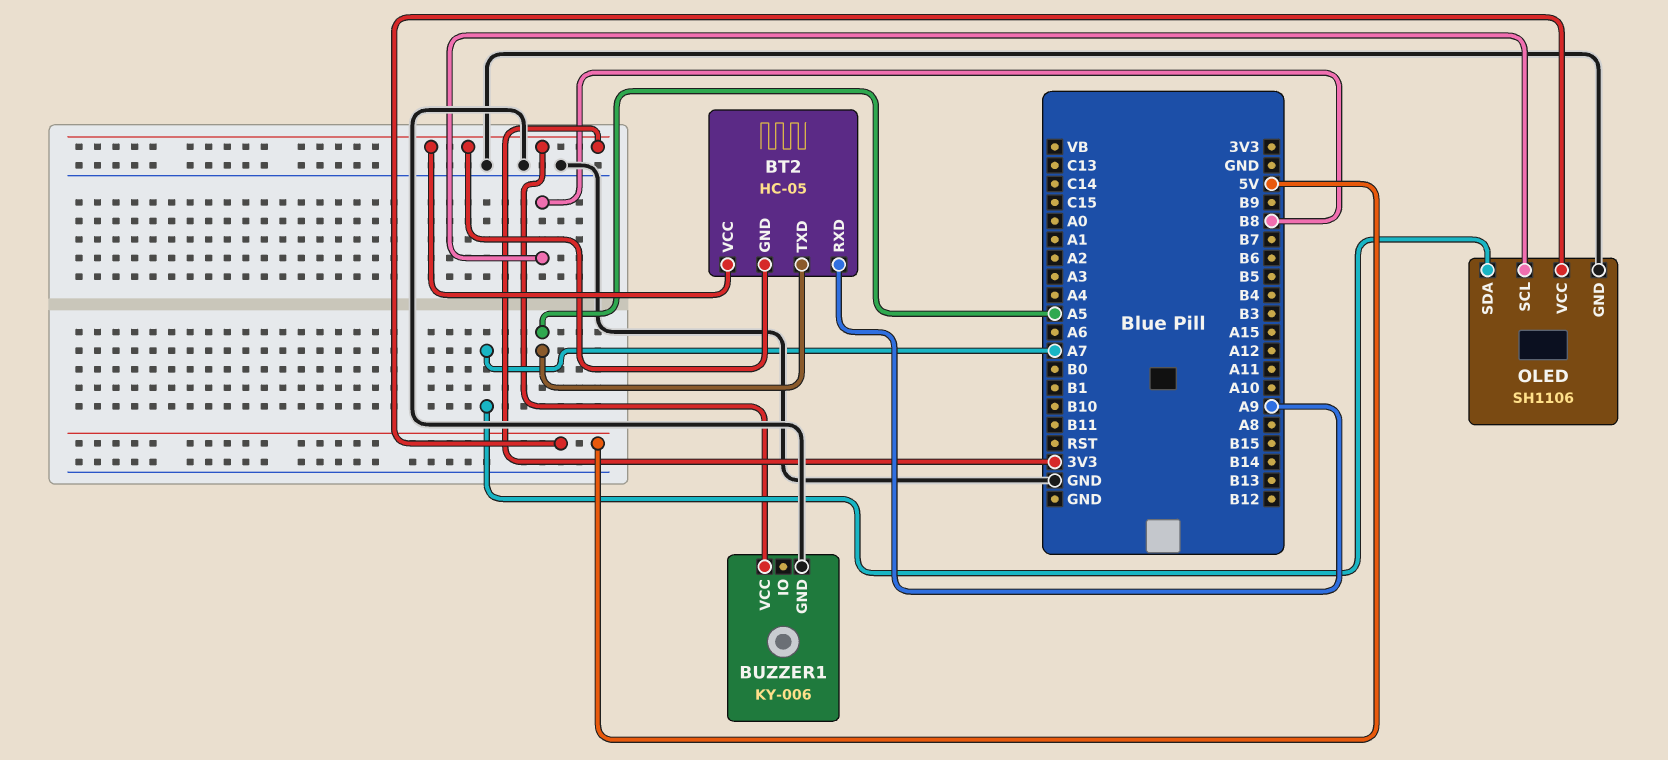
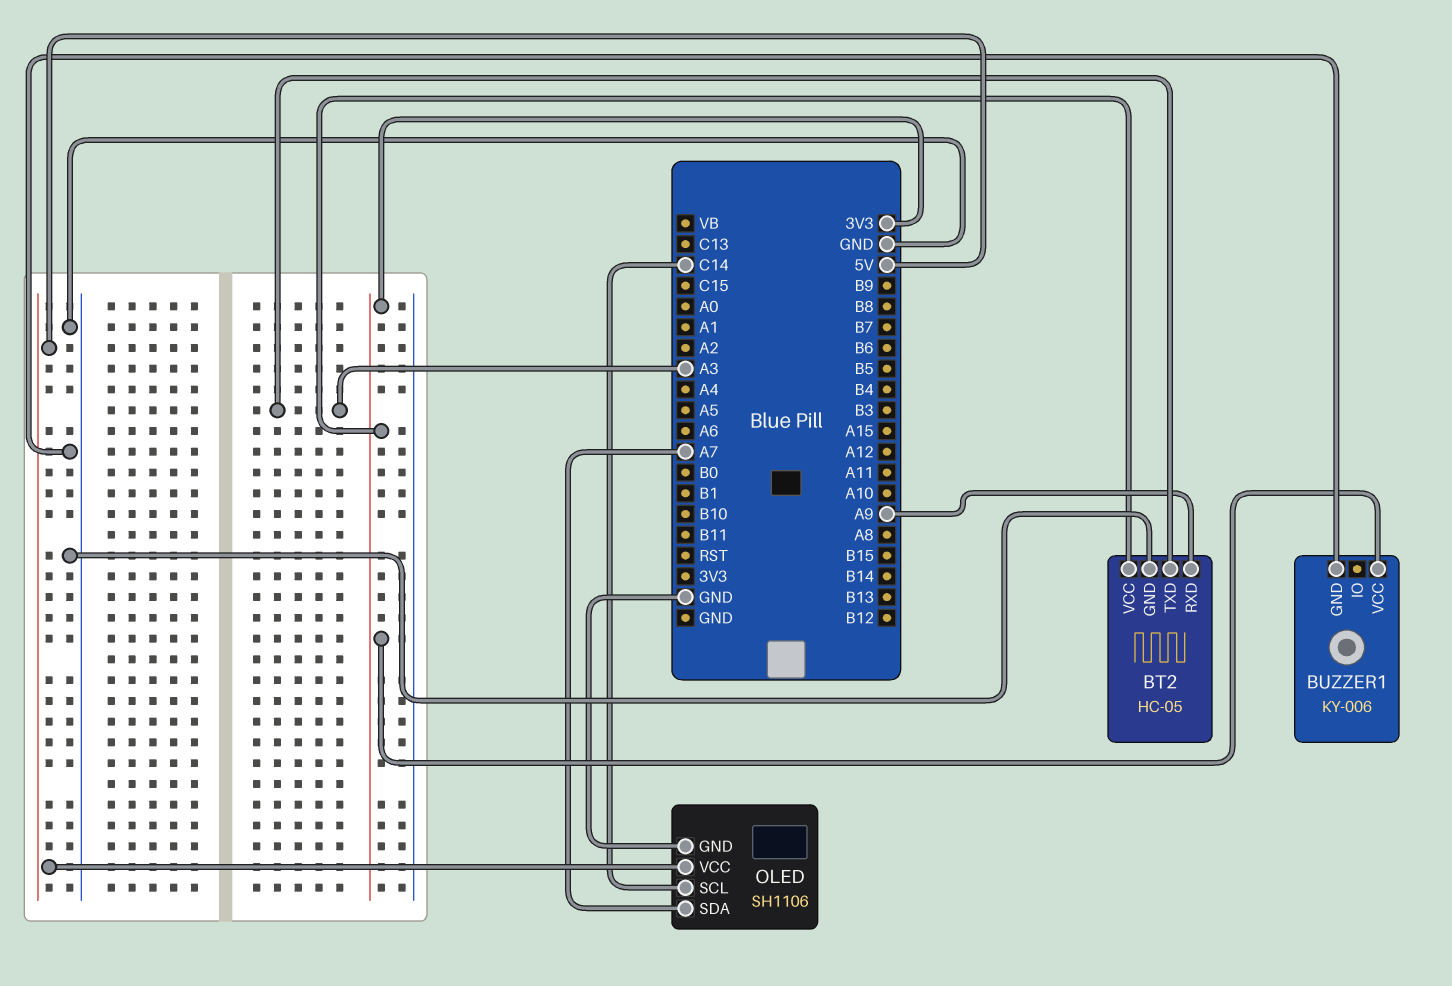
BT2 pin GND: 3V3 -> GND
BT2 pin TXD: A5 -> A3
OLED pin SCL: B8 -> C14

